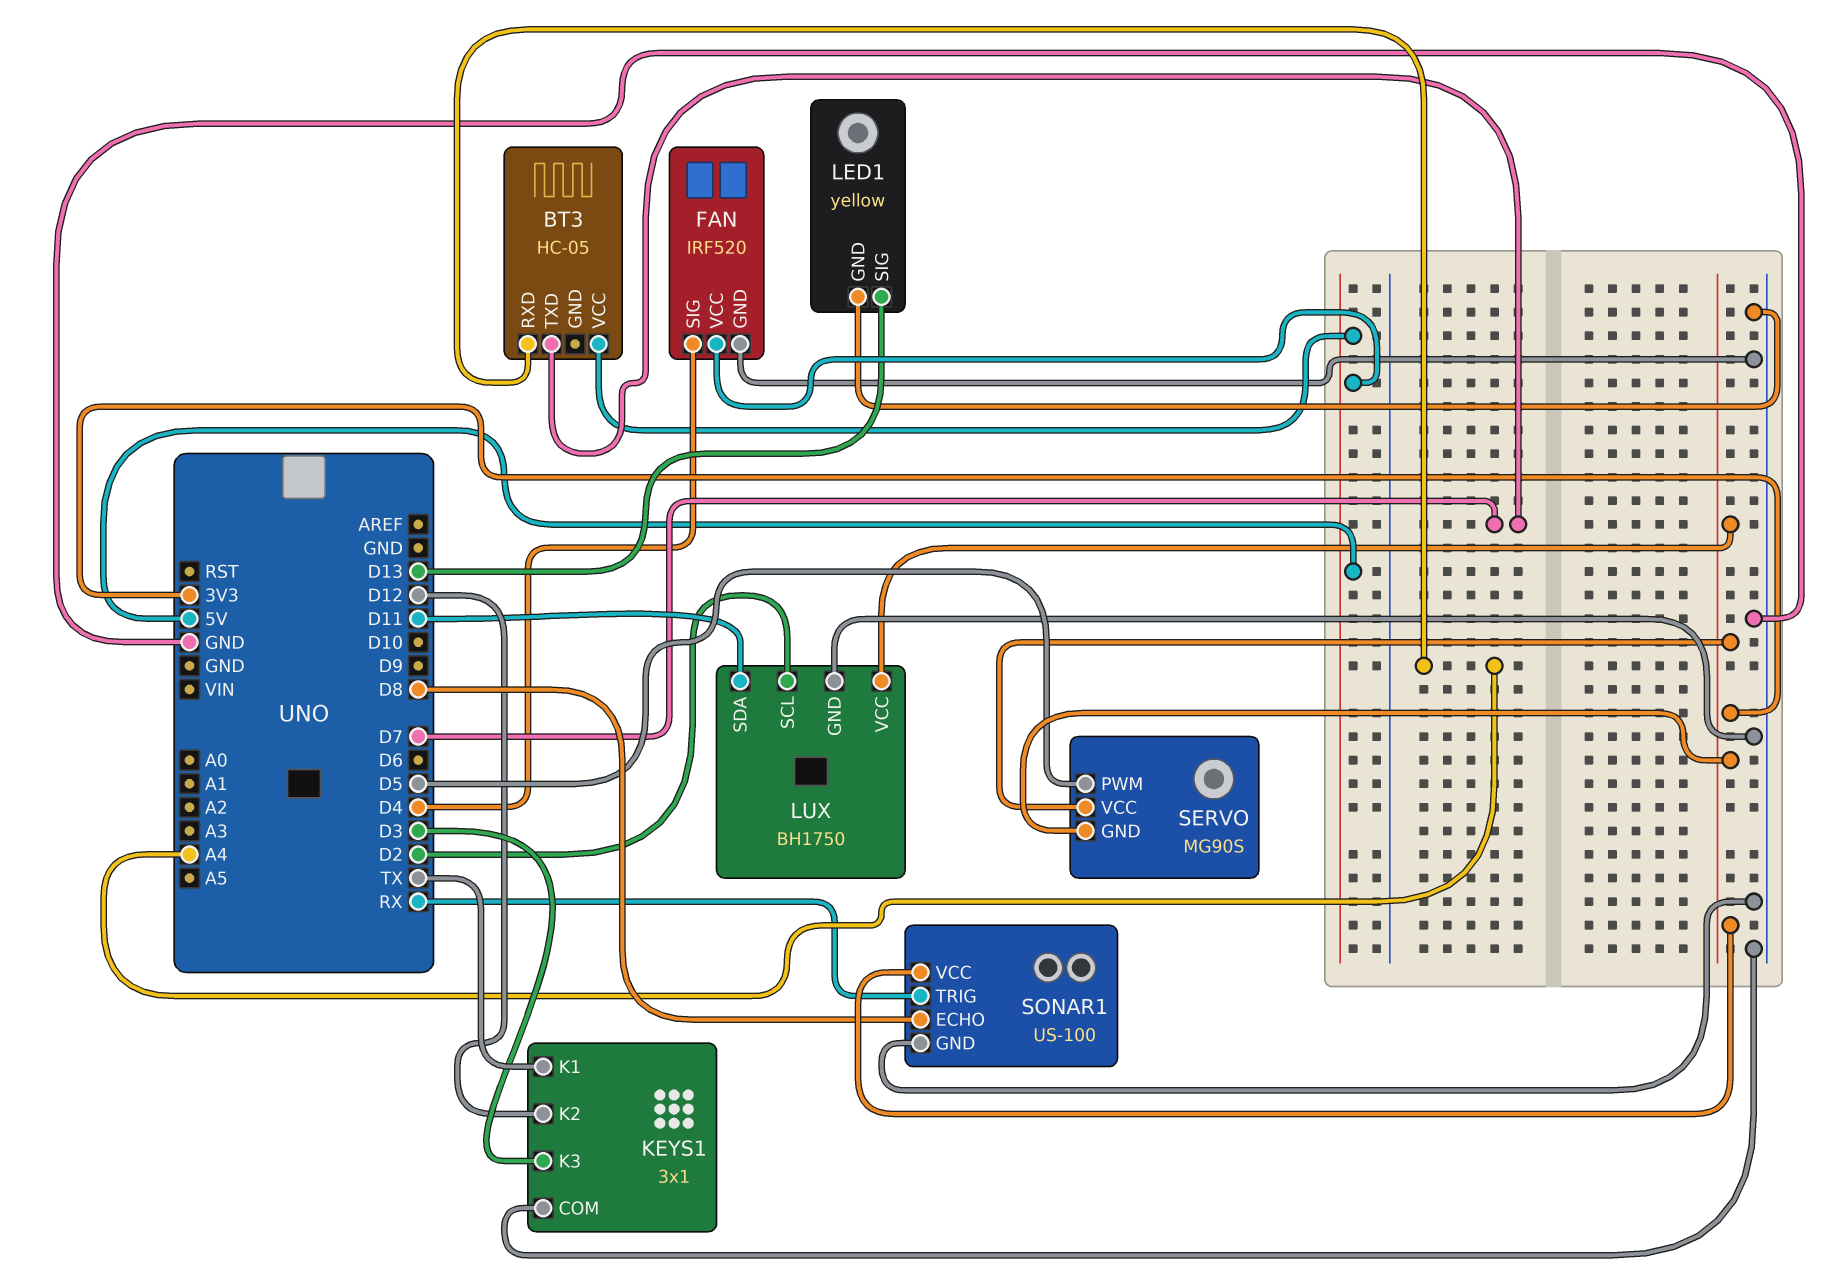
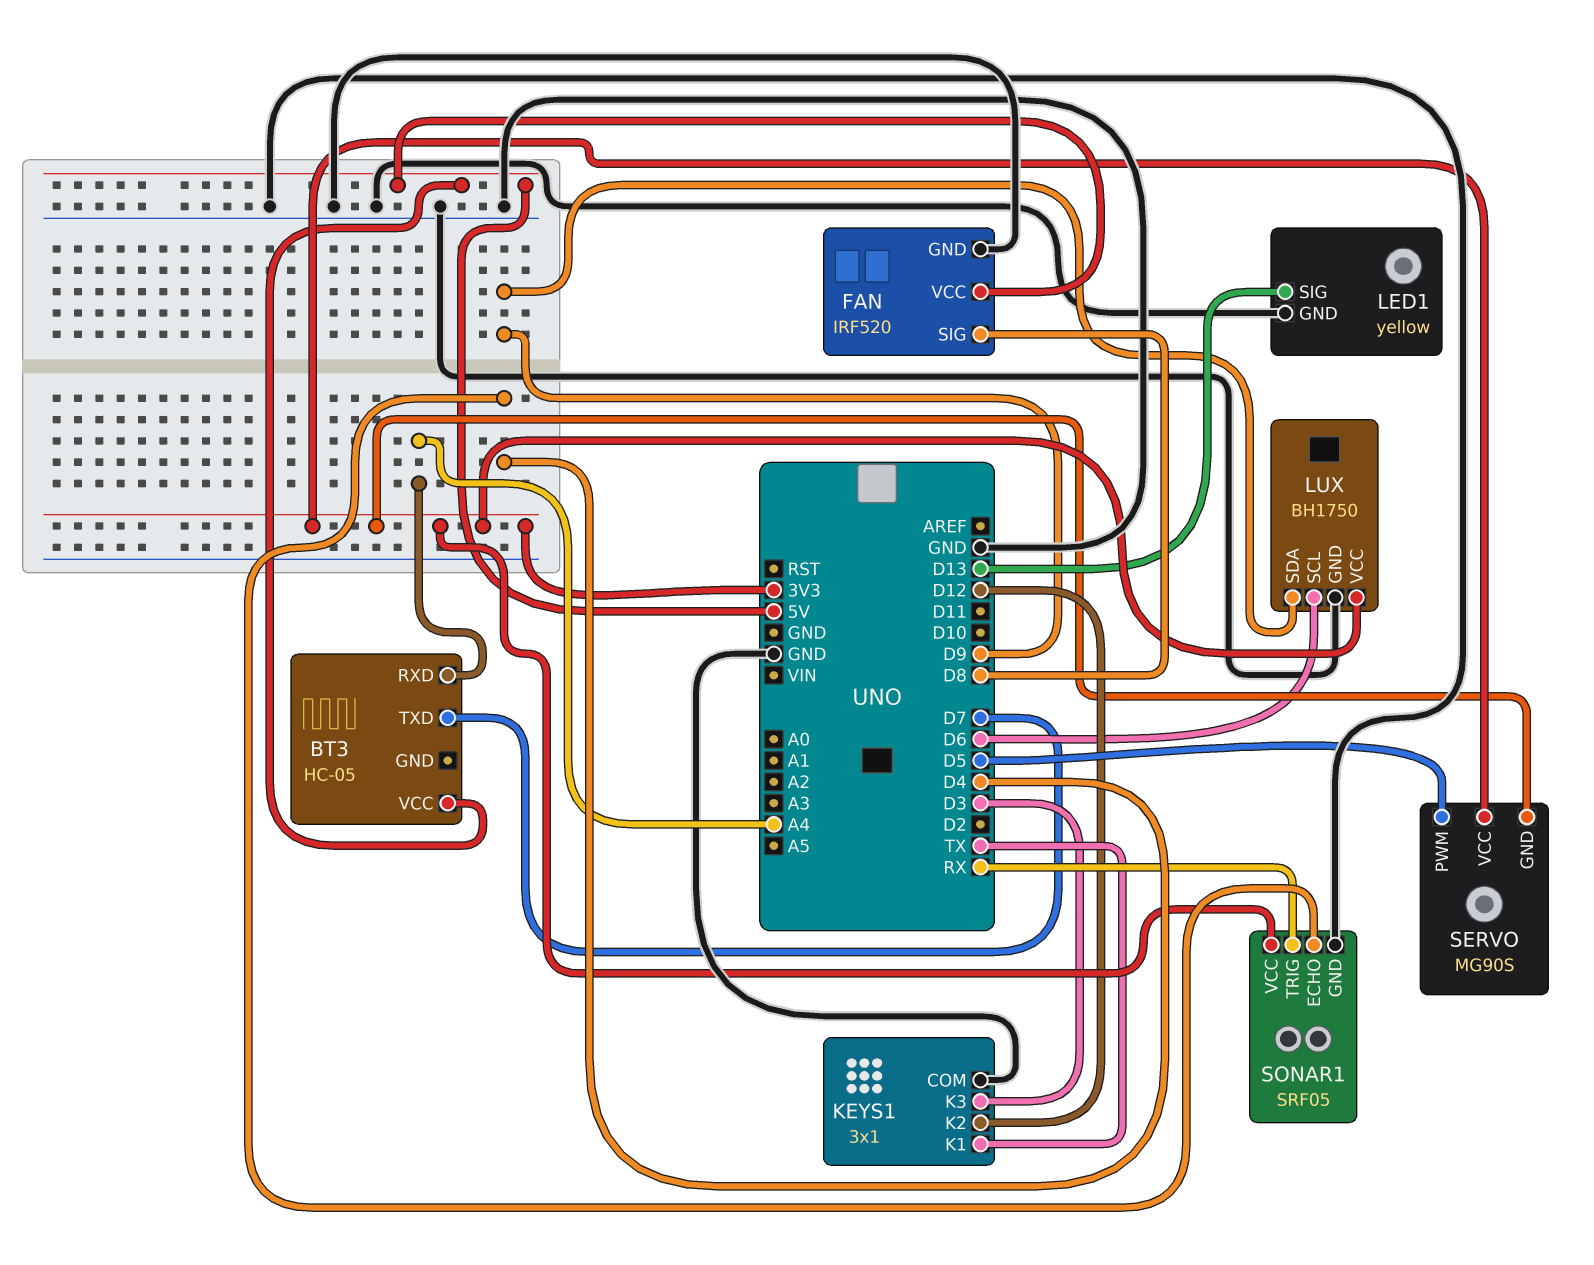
FAN pin SIG: D4 -> D8
LUX pin SCL: D2 -> D6
LUX pin SDA: D11 -> D9
SONAR1: US-100 -> SRF05
SONAR1 pin ECHO: D8 -> D4

